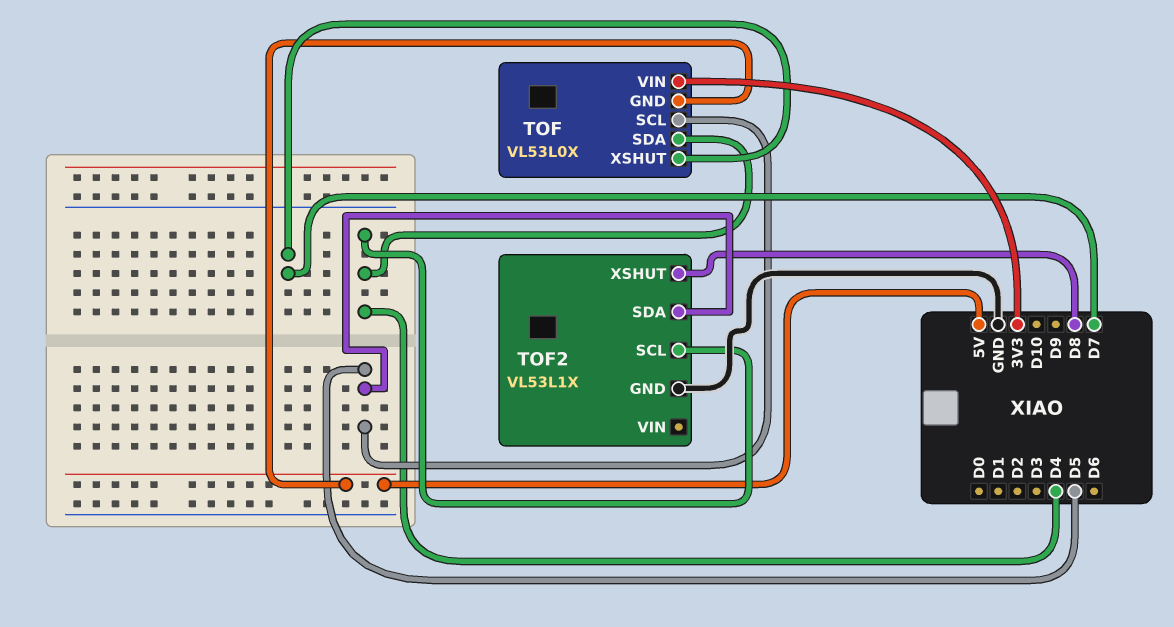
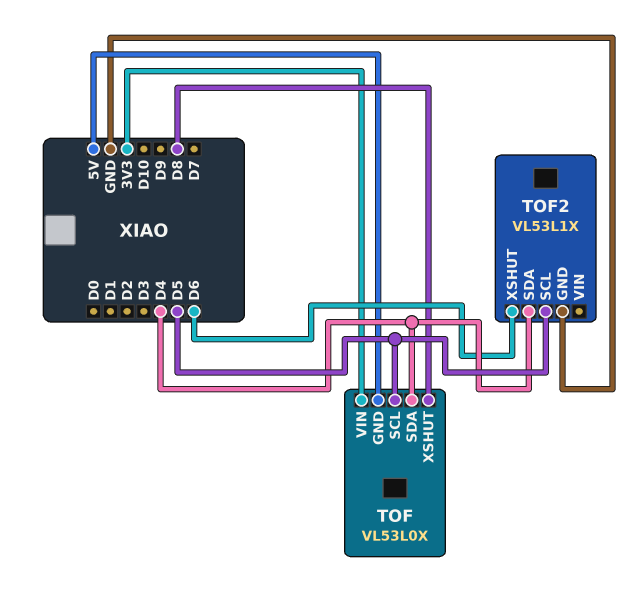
TOF pin XSHUT: D7 -> D8
TOF2 pin SCL: D4 -> D5
TOF2 pin SDA: D5 -> D4
TOF2 pin XSHUT: D8 -> D6

